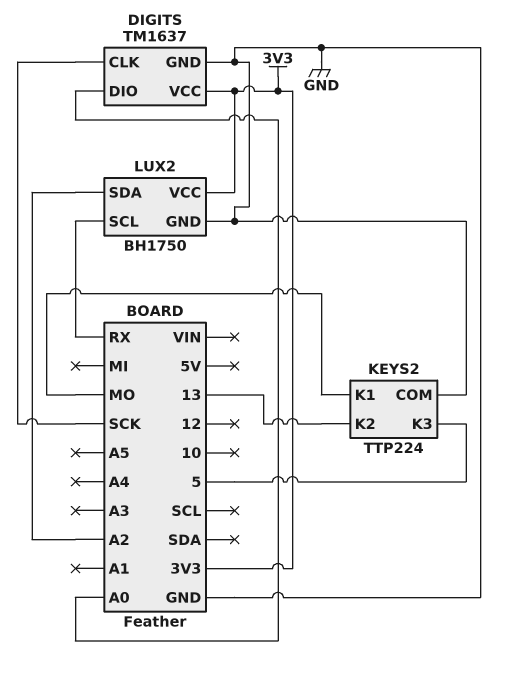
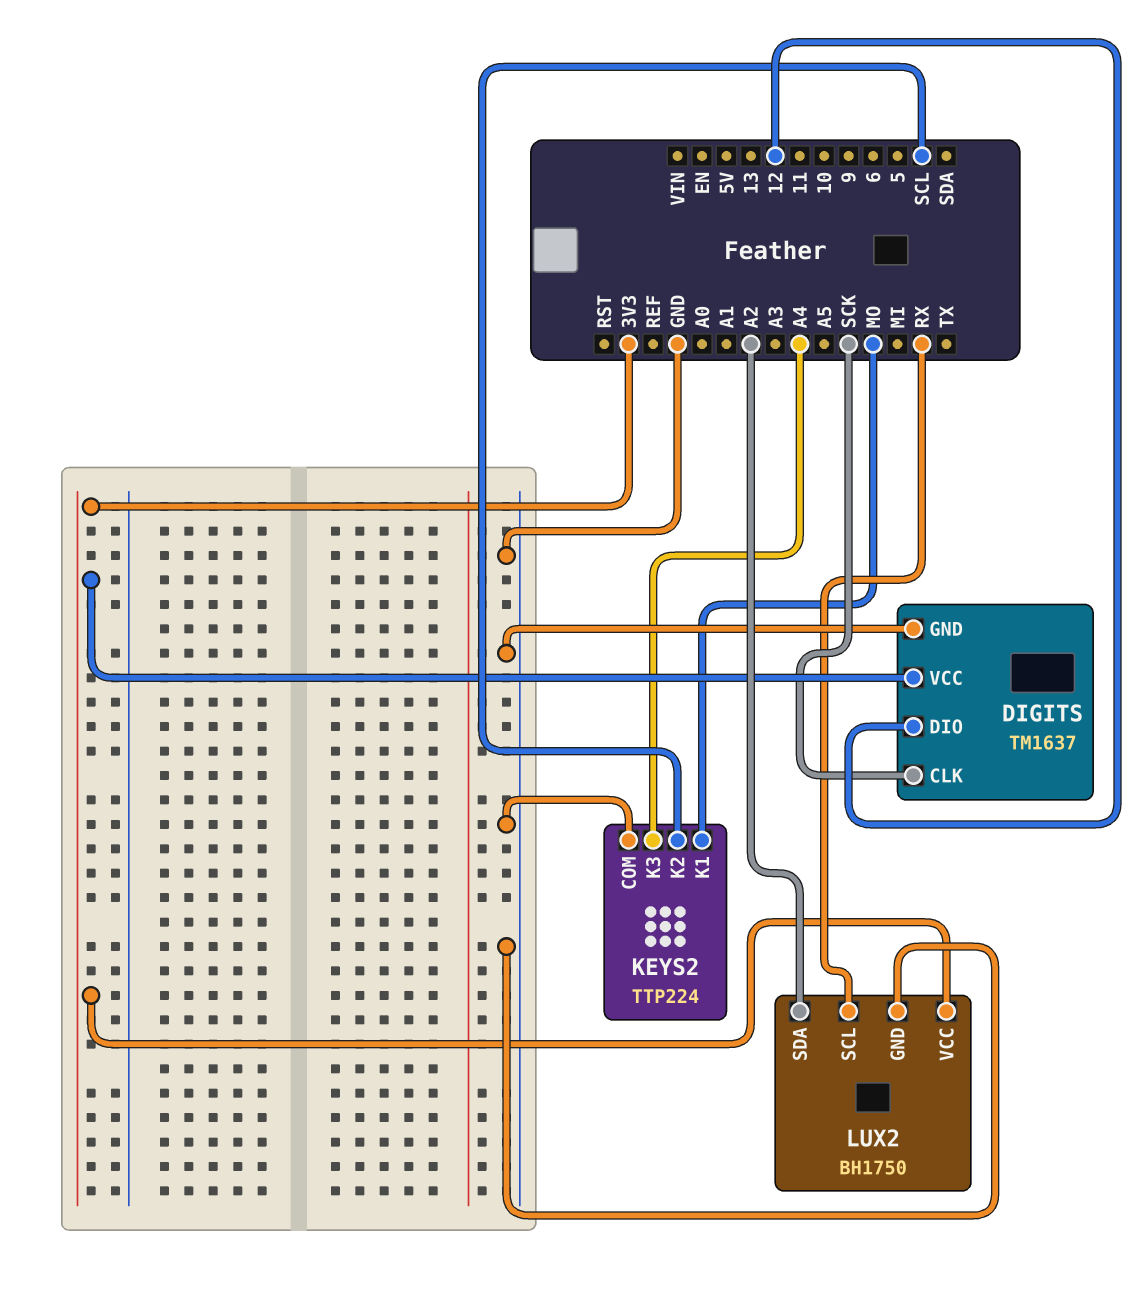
DIGITS pin DIO: A0 -> 12
KEYS2 pin K2: 13 -> SCL
KEYS2 pin K3: 5 -> A4

